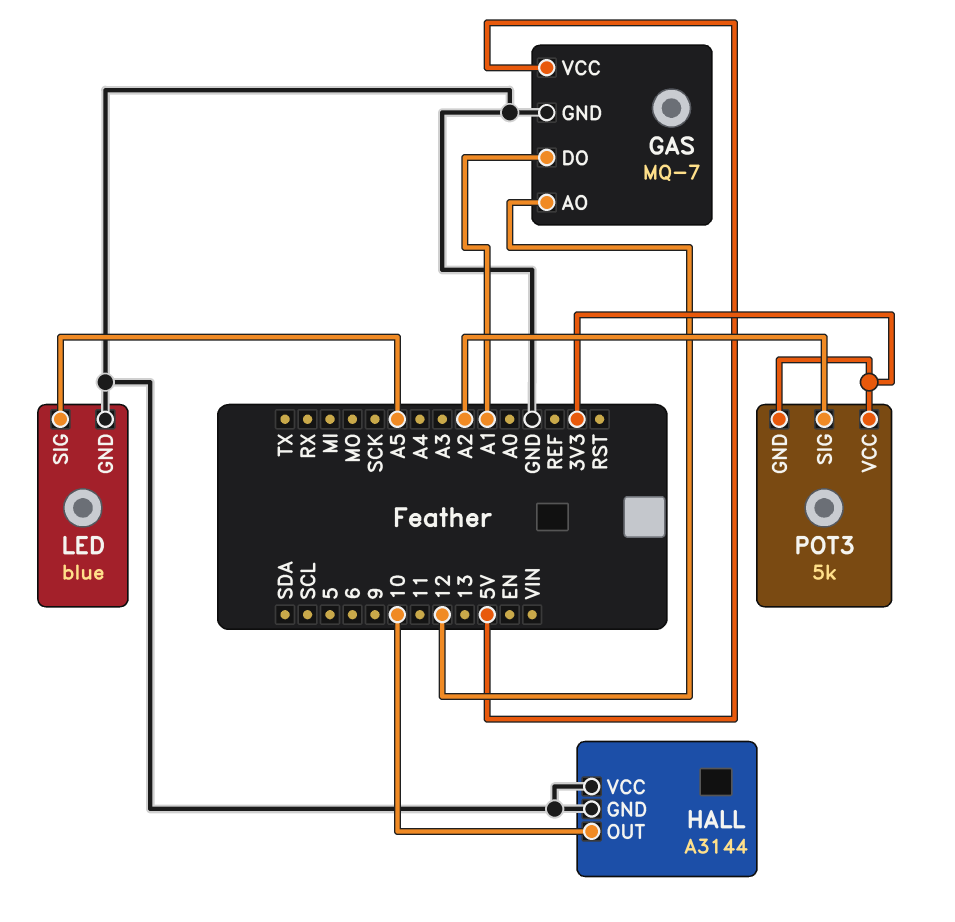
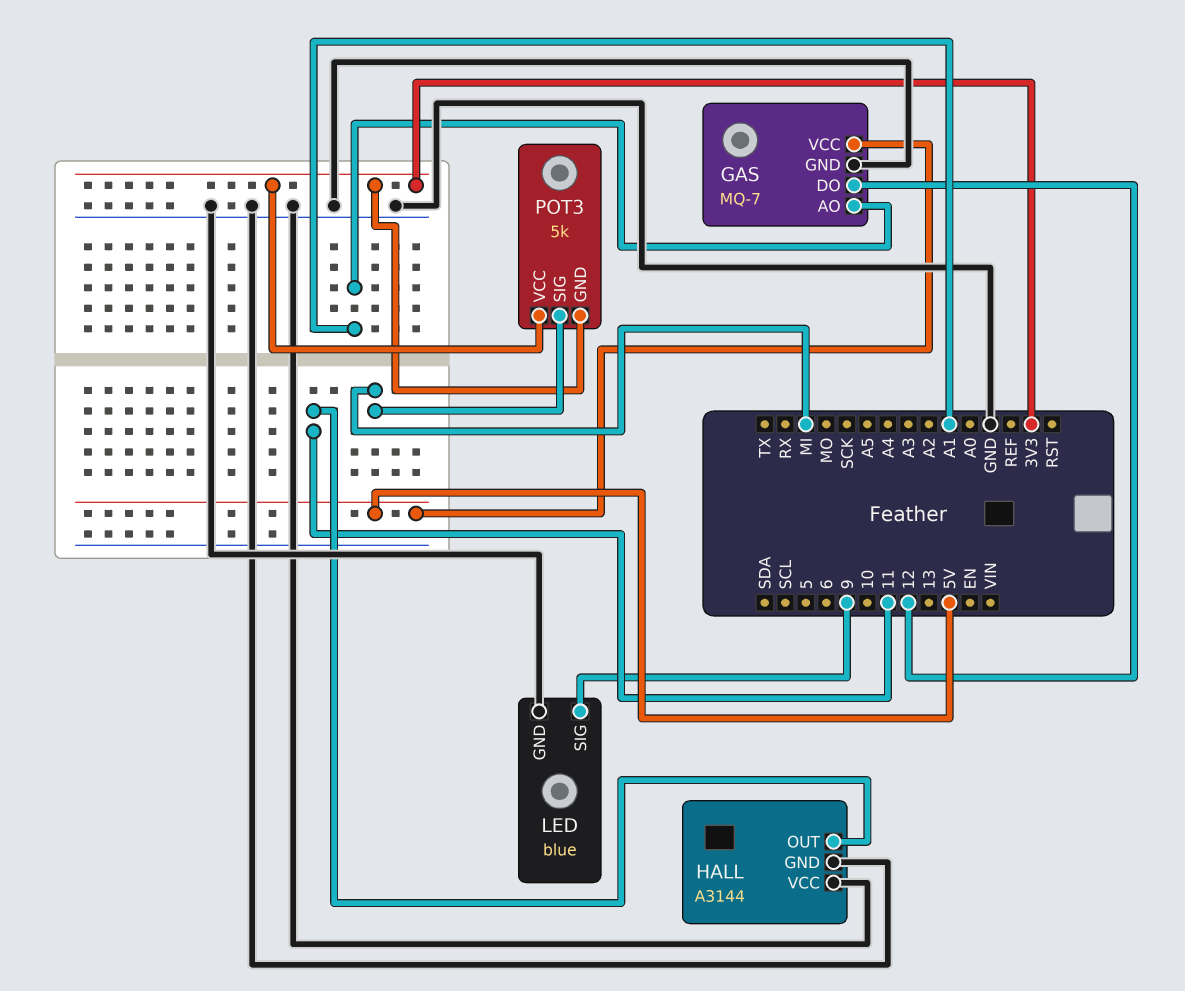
GAS pin AO: 12 -> A1
GAS pin DO: A1 -> 12
HALL pin OUT: 10 -> 11
LED pin SIG: A5 -> 9
POT3 pin SIG: A2 -> MI

